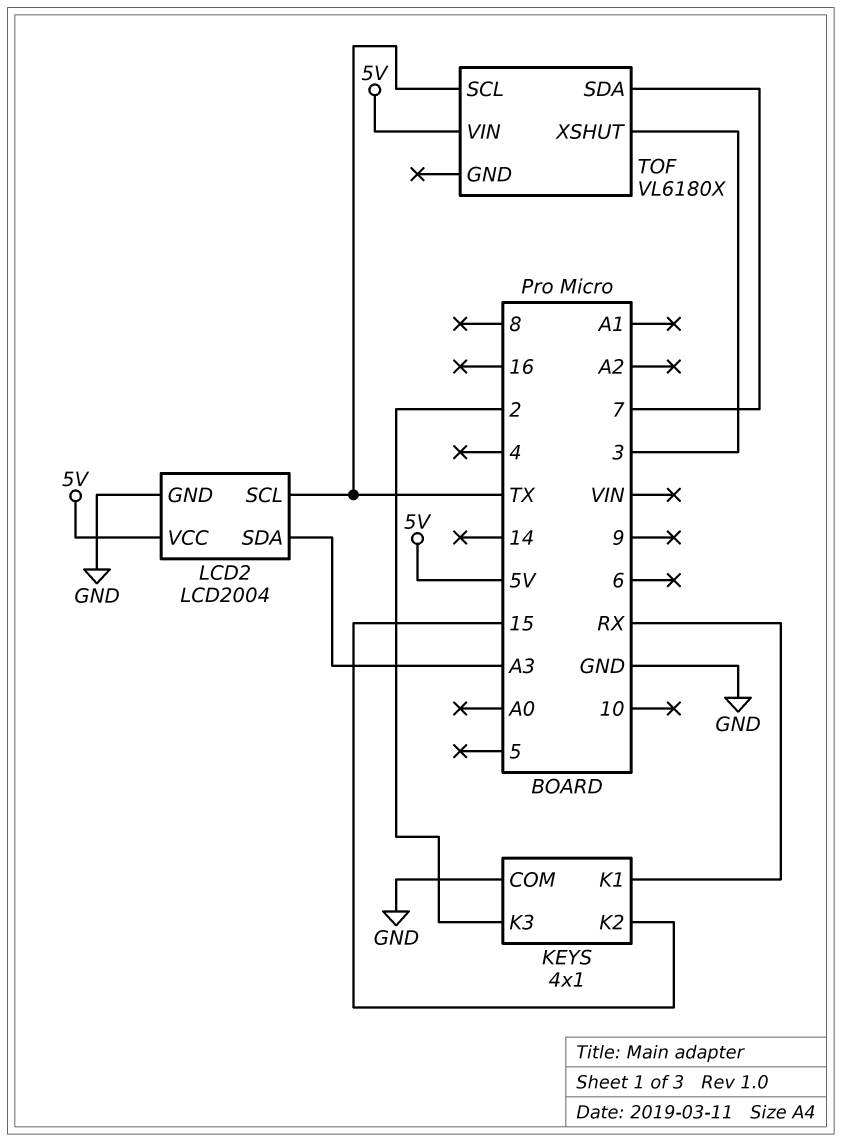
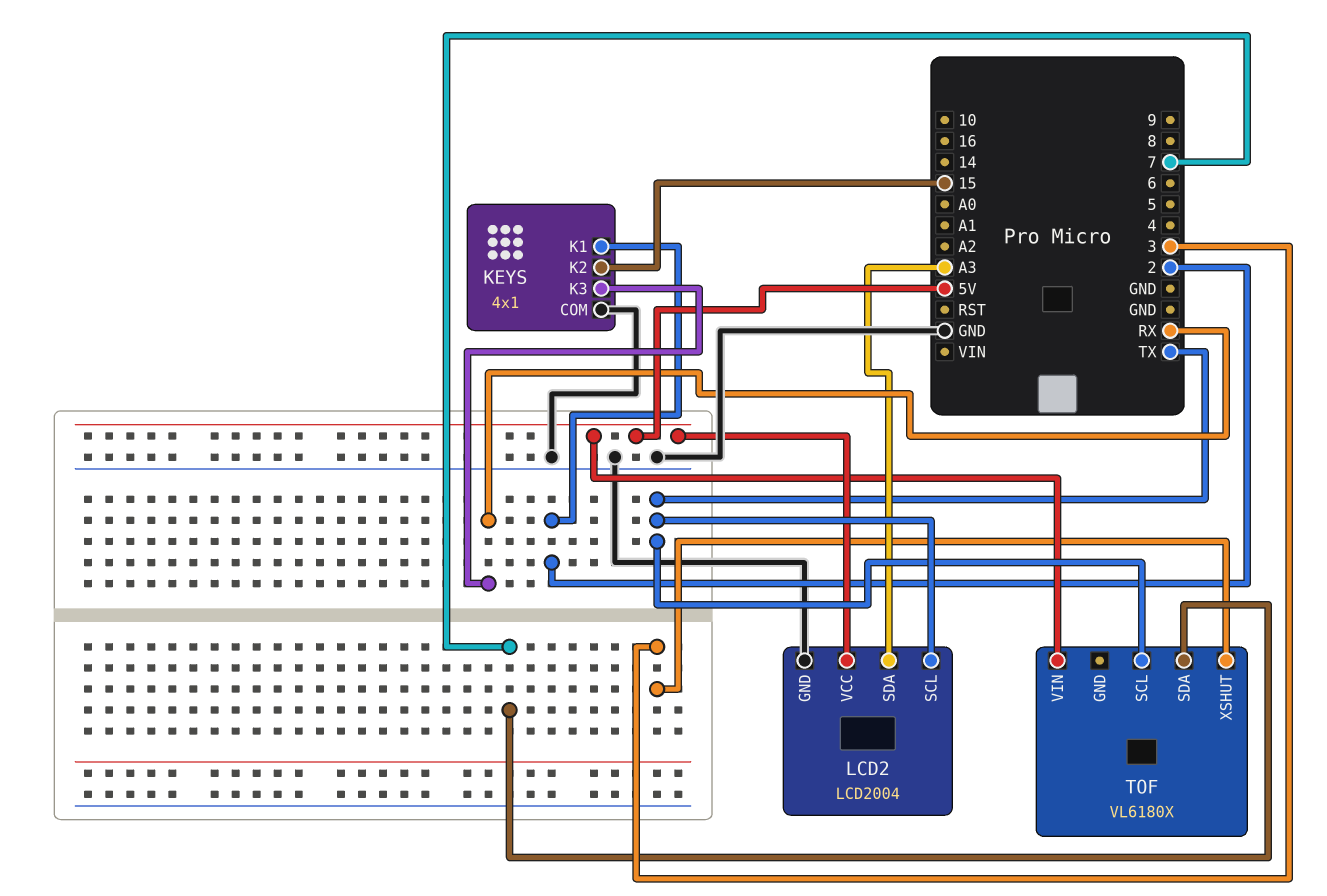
KEYS pin K1: RX -> 2
KEYS pin K3: 2 -> RX

